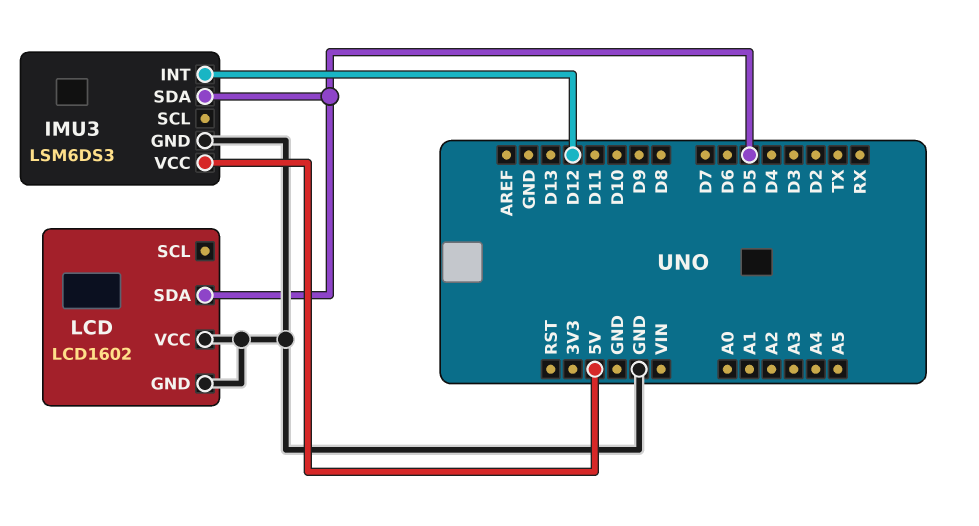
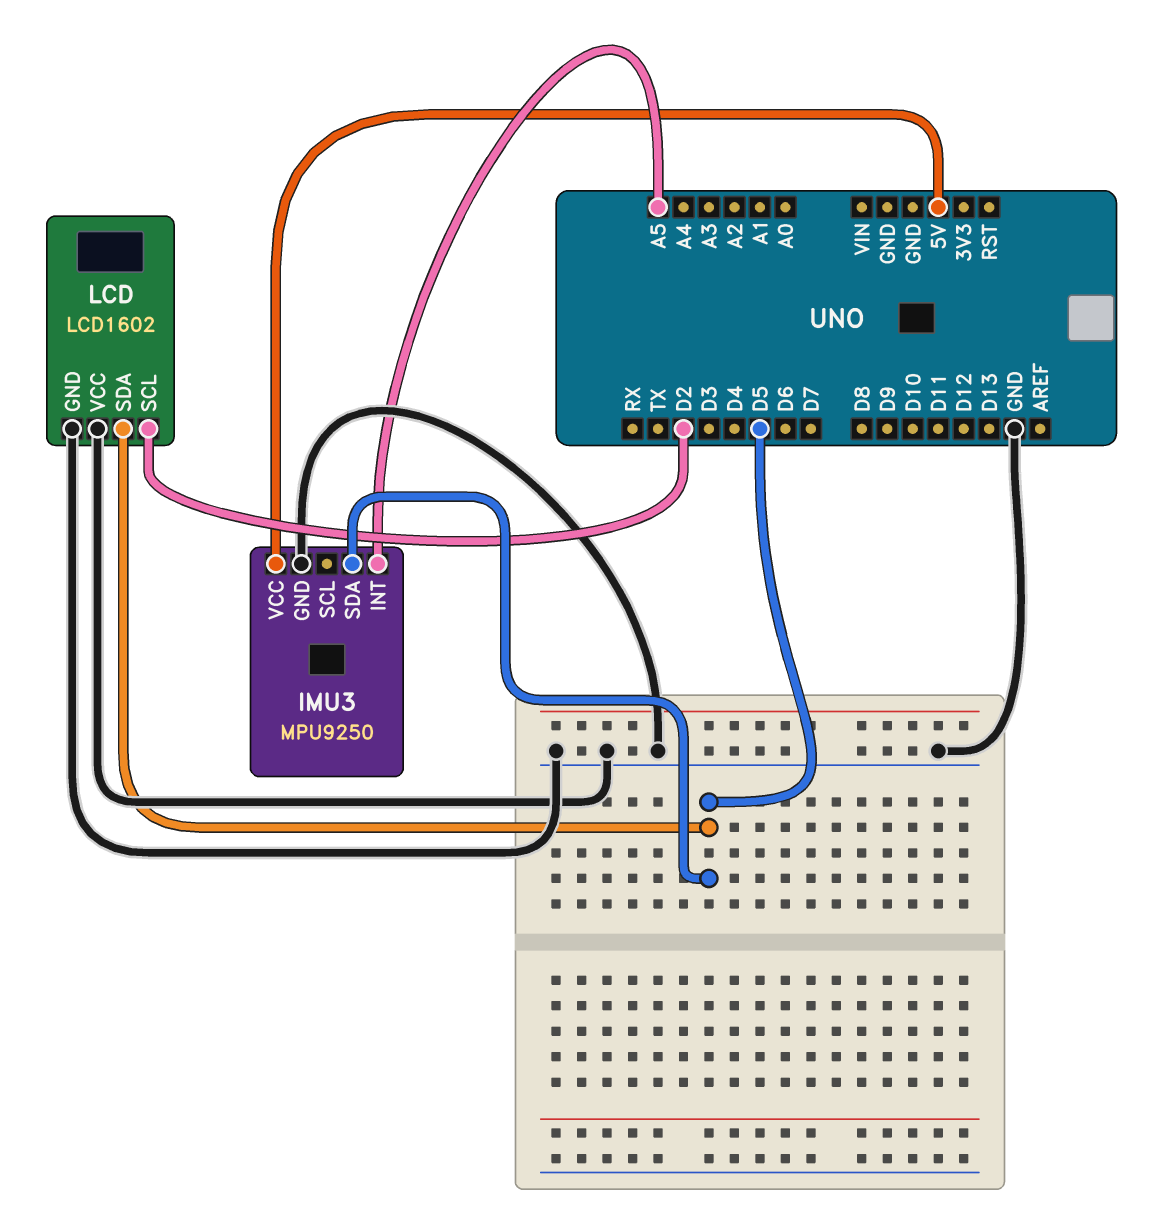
IMU3: LSM6DS3 -> MPU9250
IMU3 pin INT: D12 -> A5
LCD pin SCL: none -> D2

